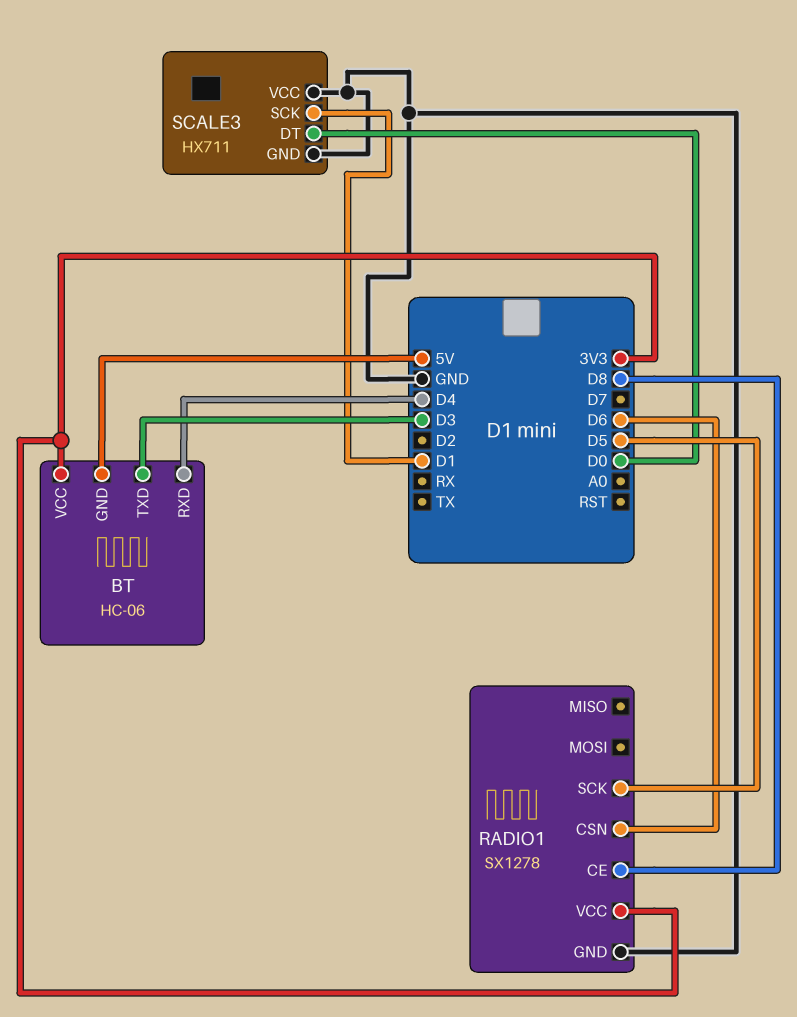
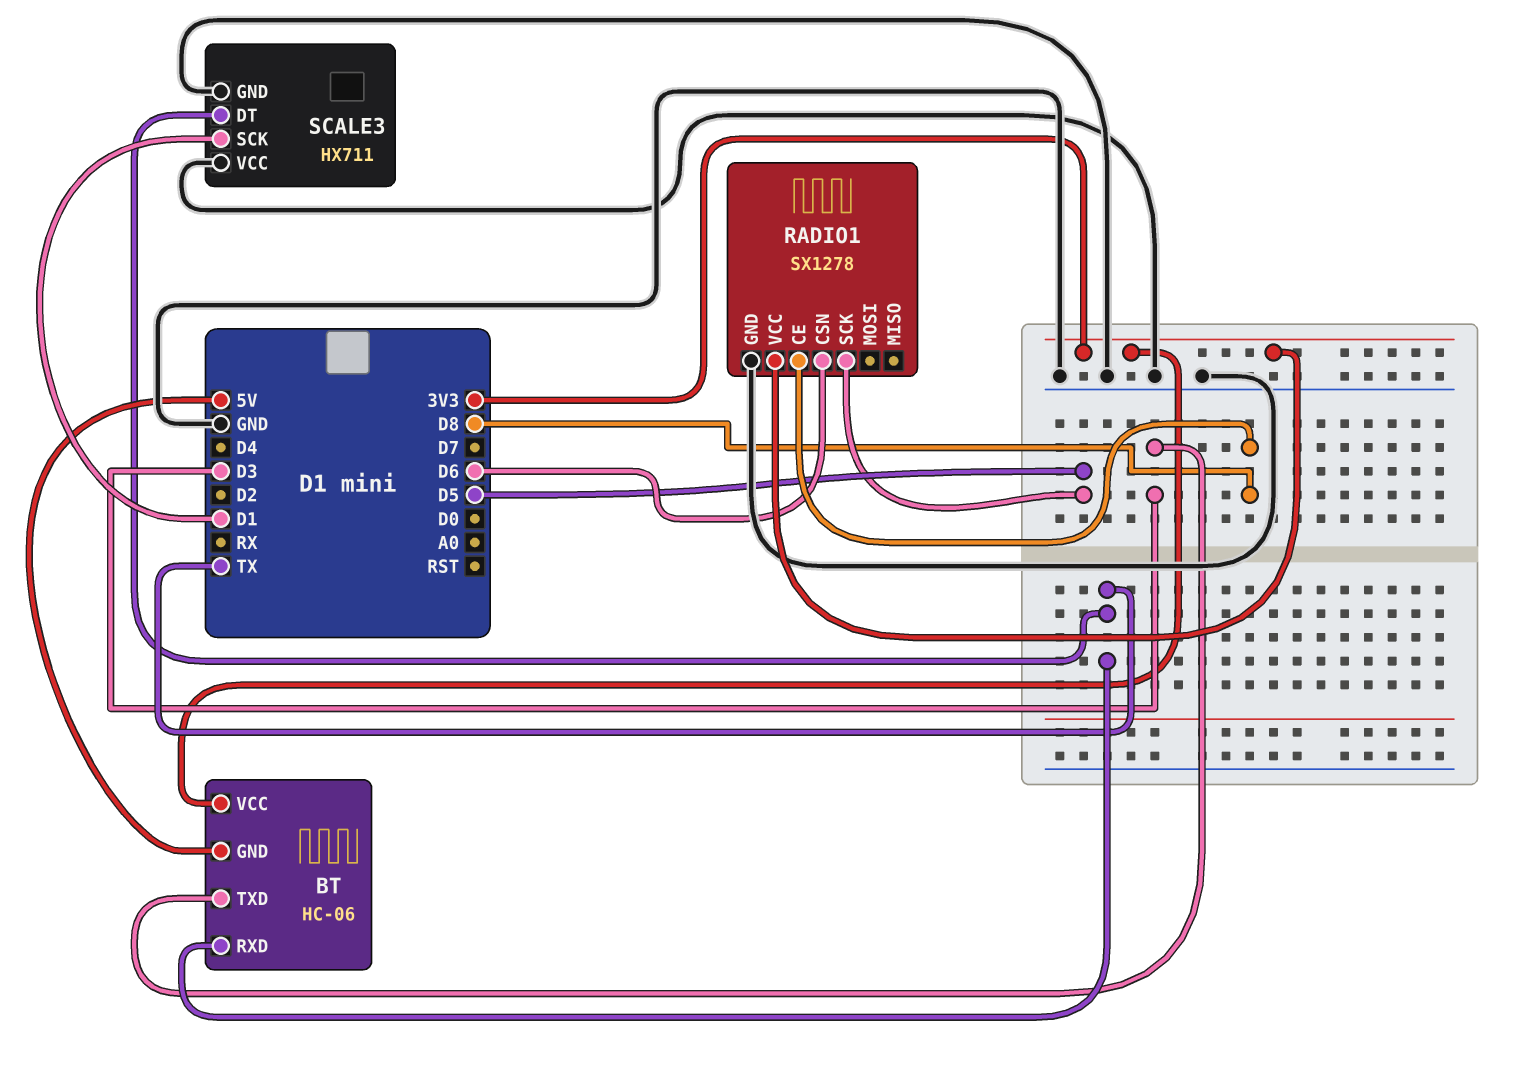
BT pin RXD: D4 -> TX
SCALE3 pin DT: D0 -> TX

